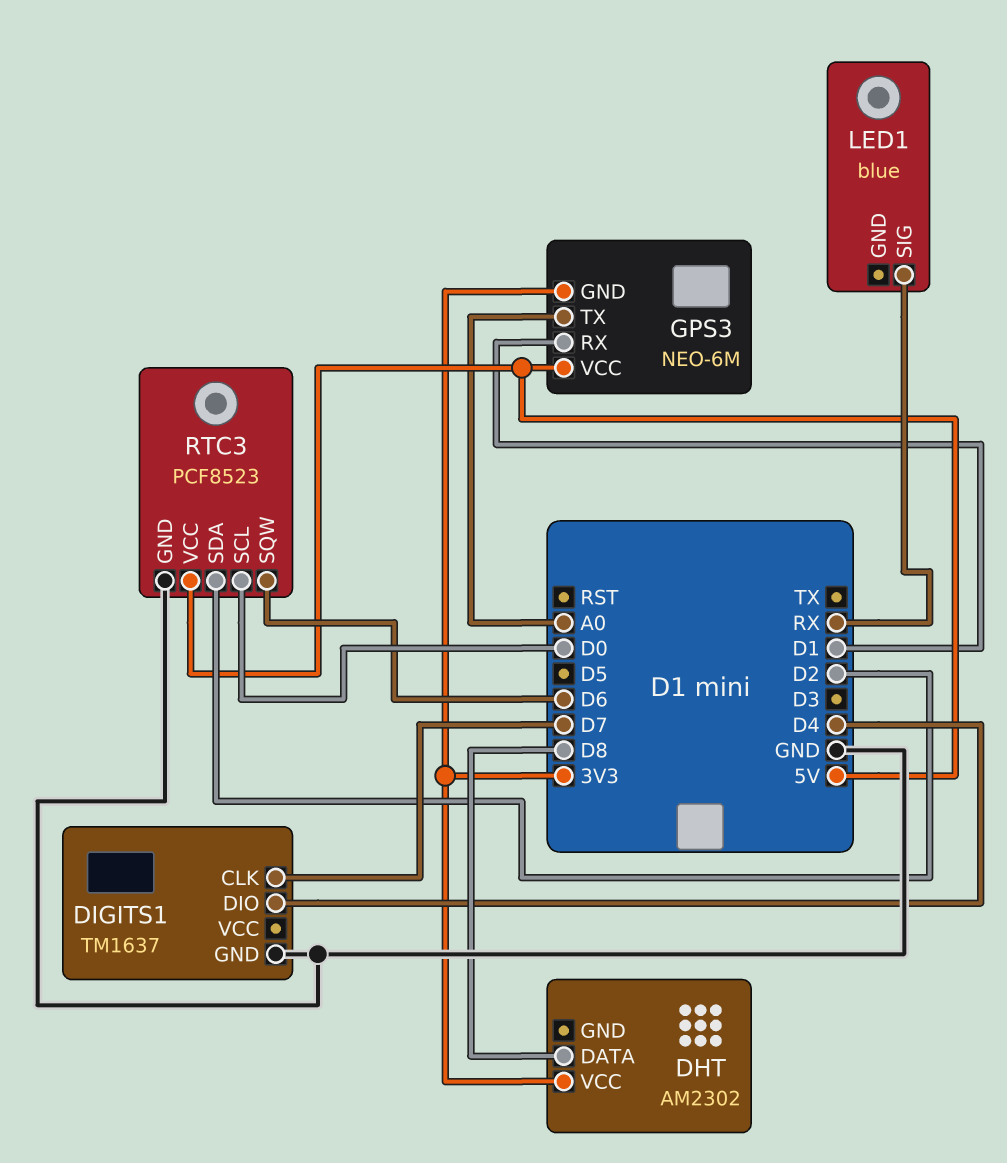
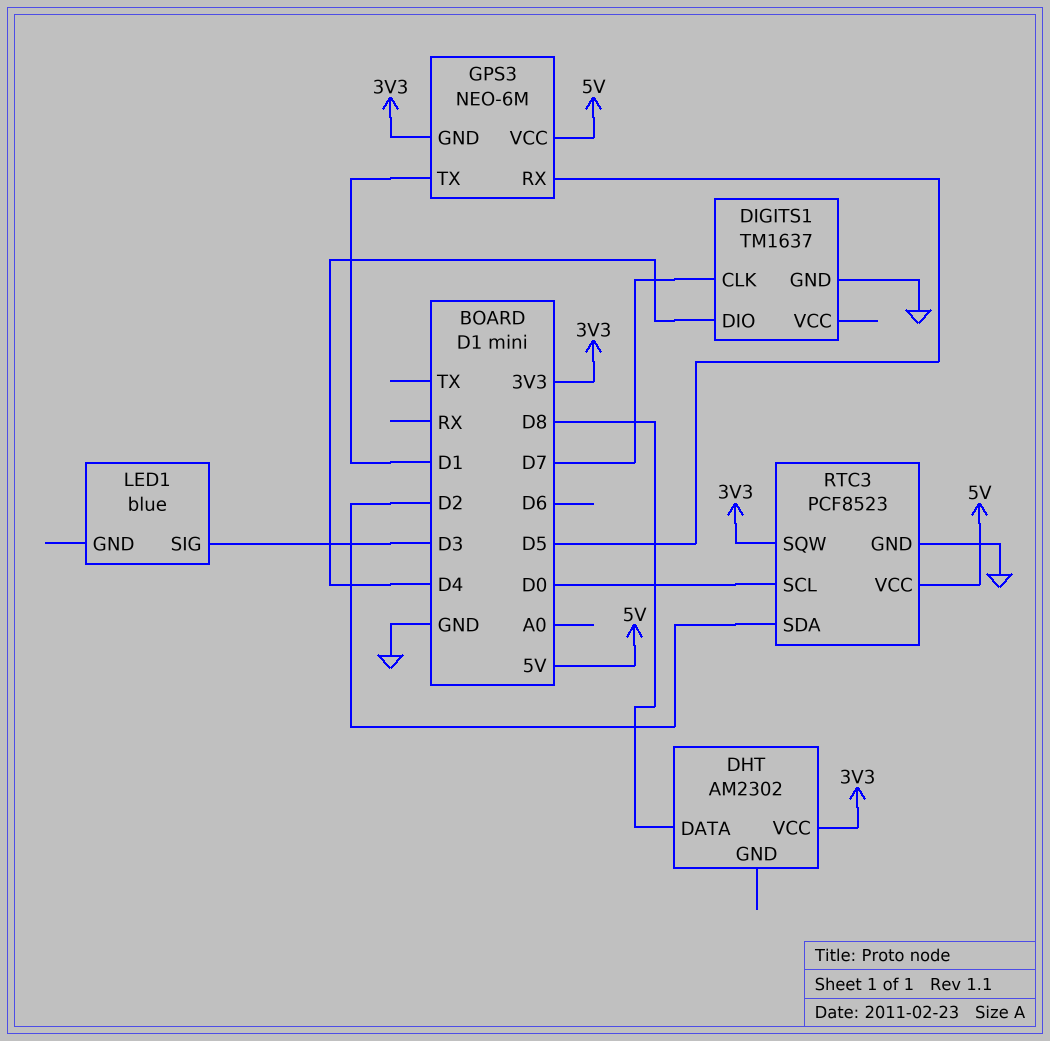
GPS3 pin RX: D1 -> D5
GPS3 pin TX: A0 -> D1
LED1 pin SIG: RX -> D3
RTC3 pin SQW: D6 -> 3V3

